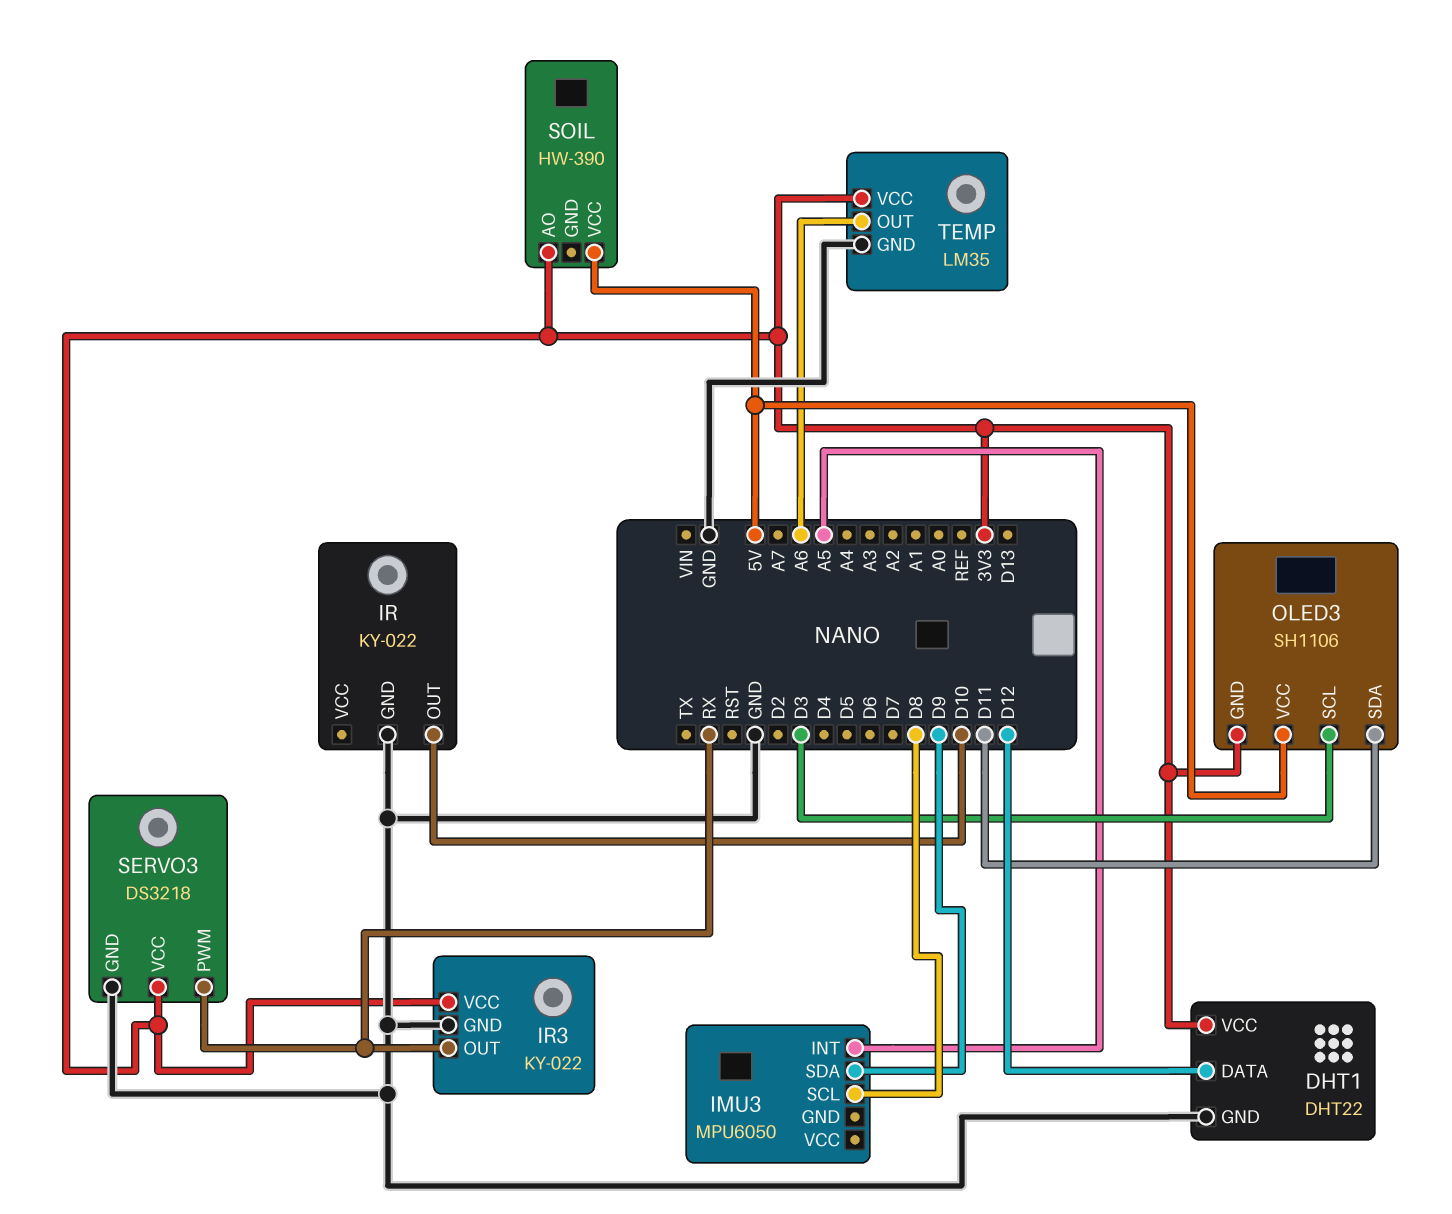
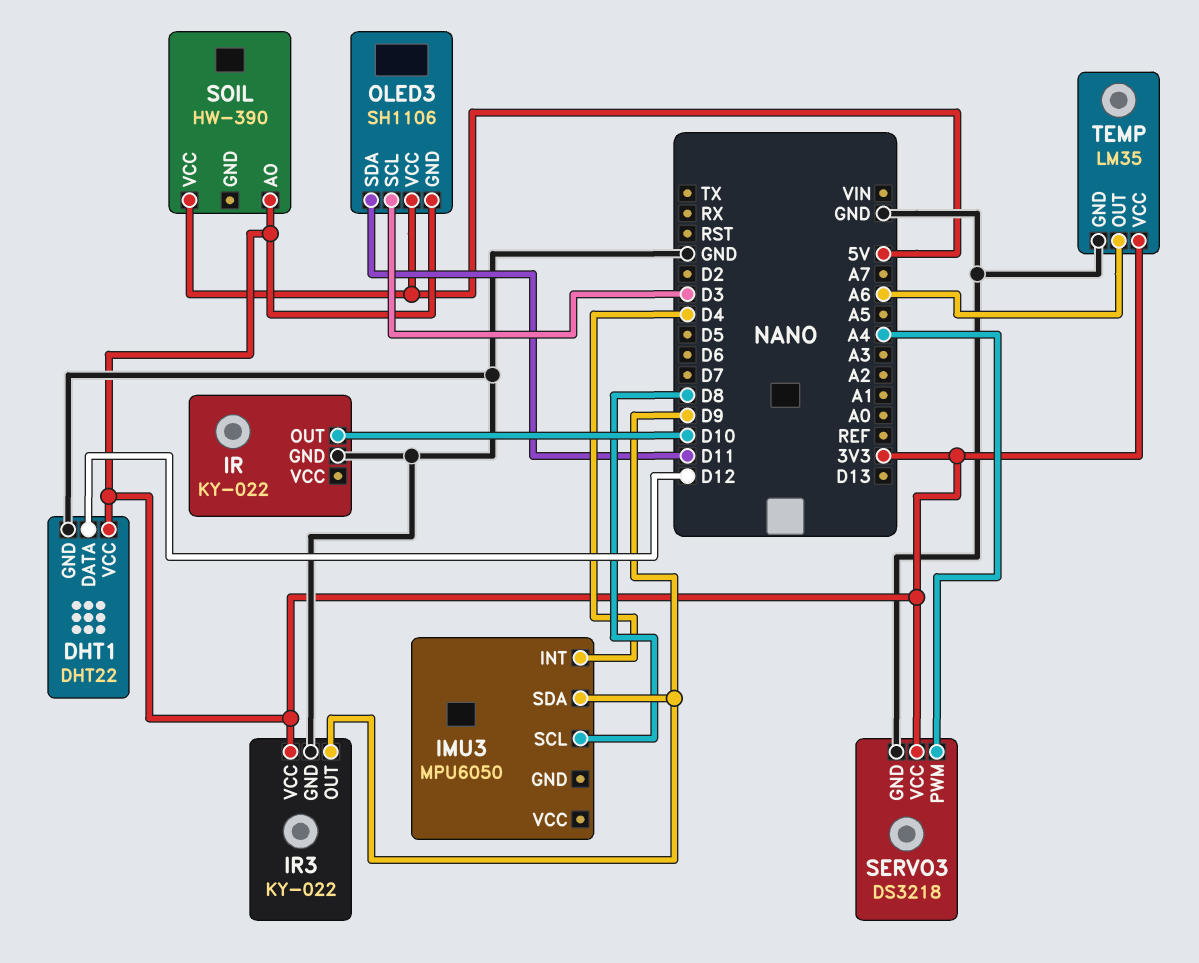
IMU3 pin INT: A5 -> D4
IR3 pin OUT: RX -> D9
SERVO3 pin PWM: RX -> A4

